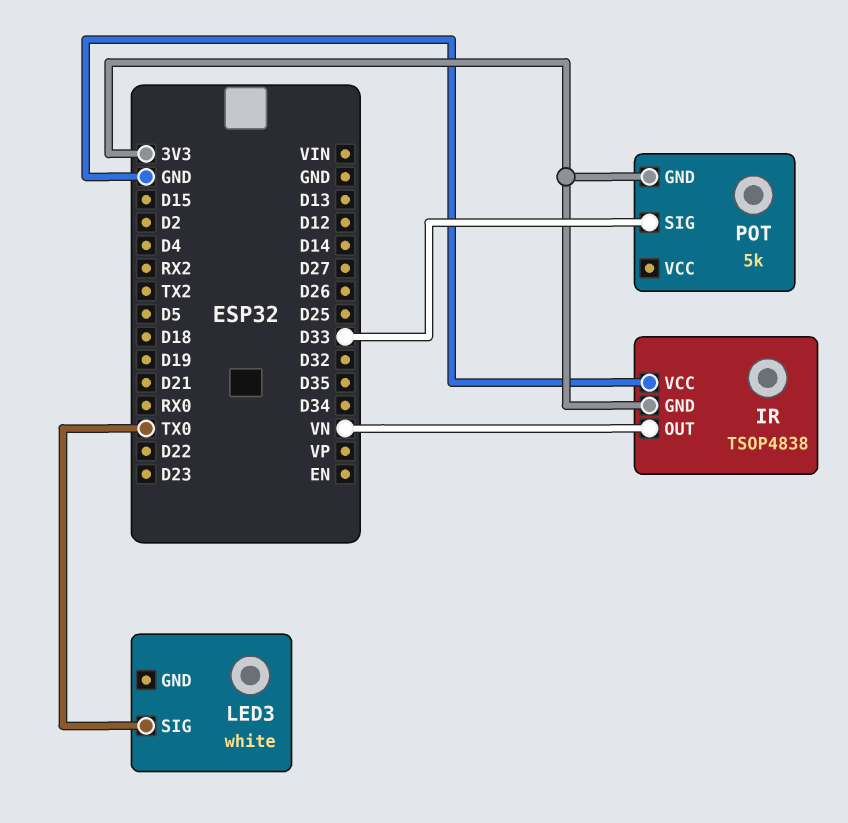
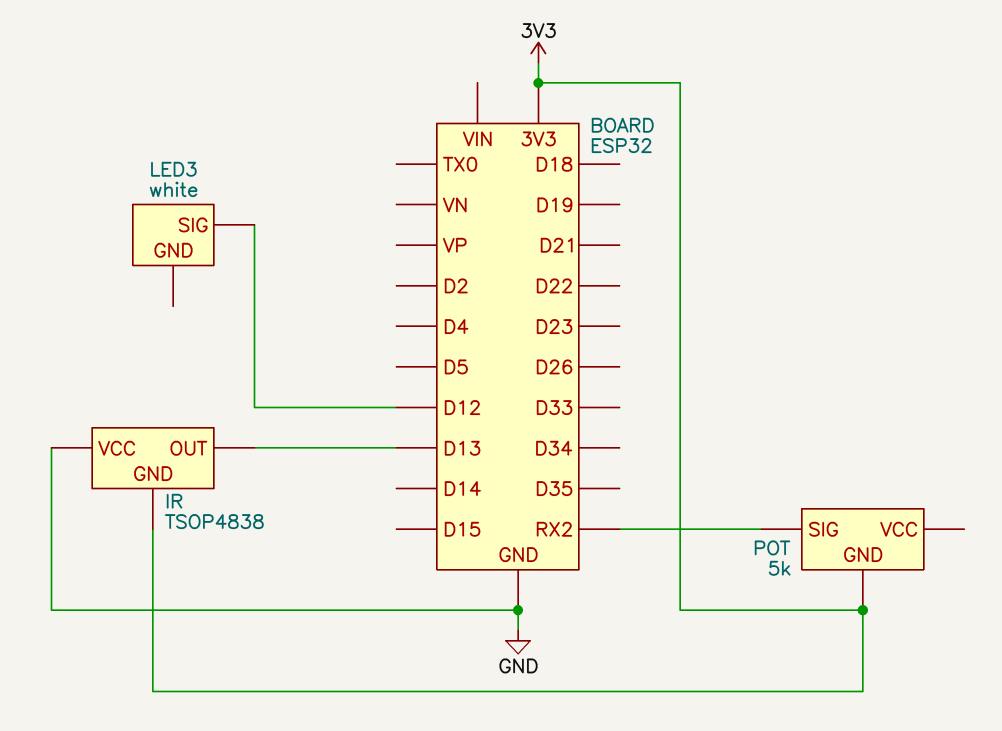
IR pin OUT: VN -> D13
LED3 pin SIG: TX0 -> D12
POT pin SIG: D33 -> RX2

